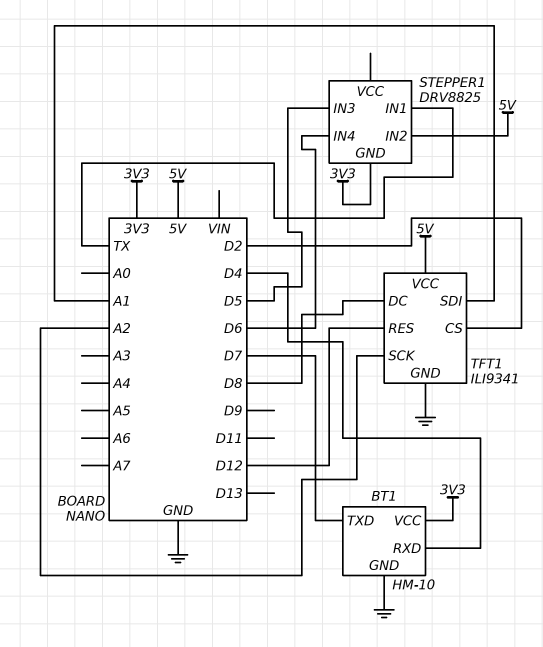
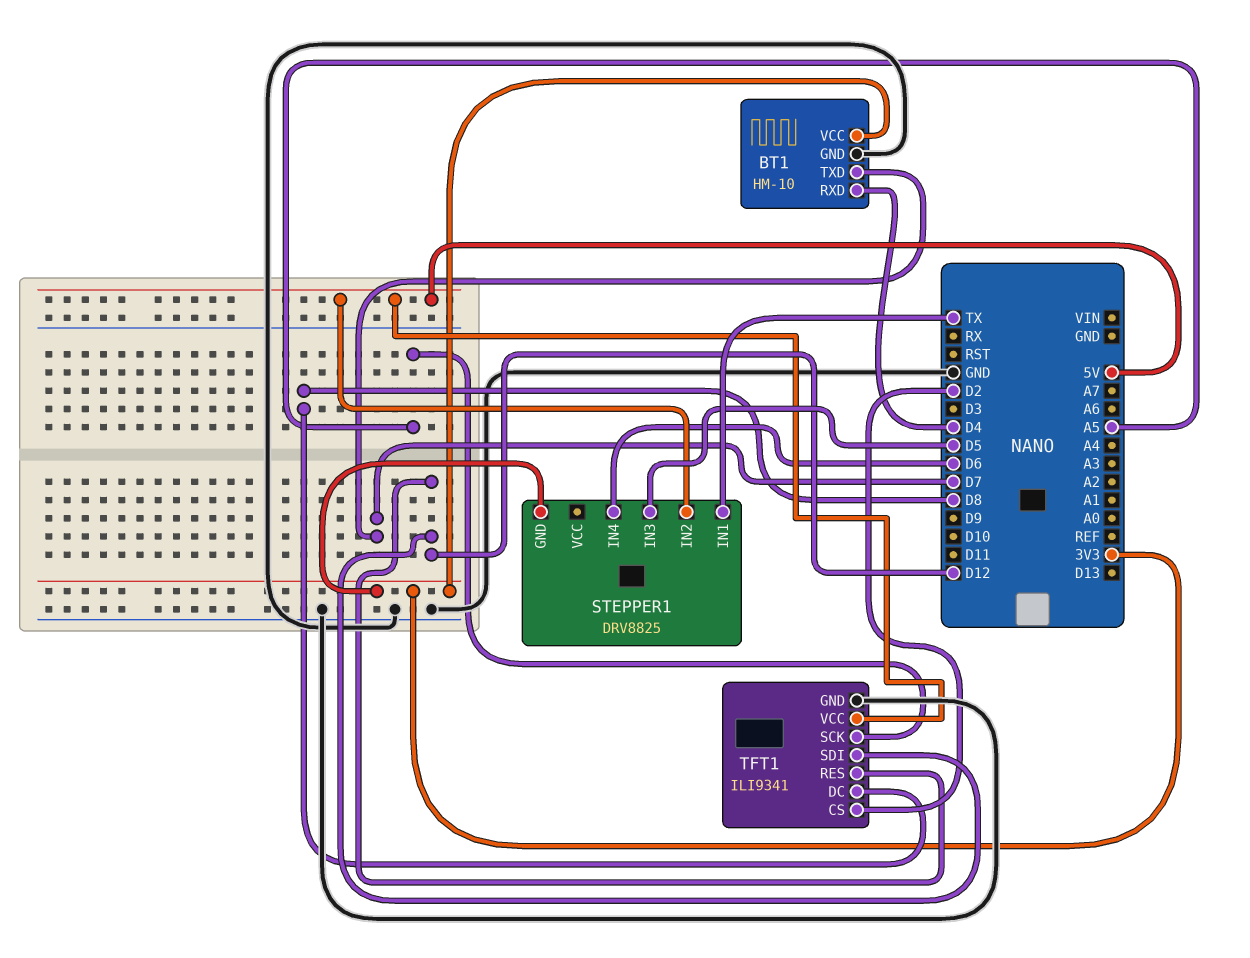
TFT1 pin SCK: A2 -> A5
TFT1 pin SDI: A1 -> D12

